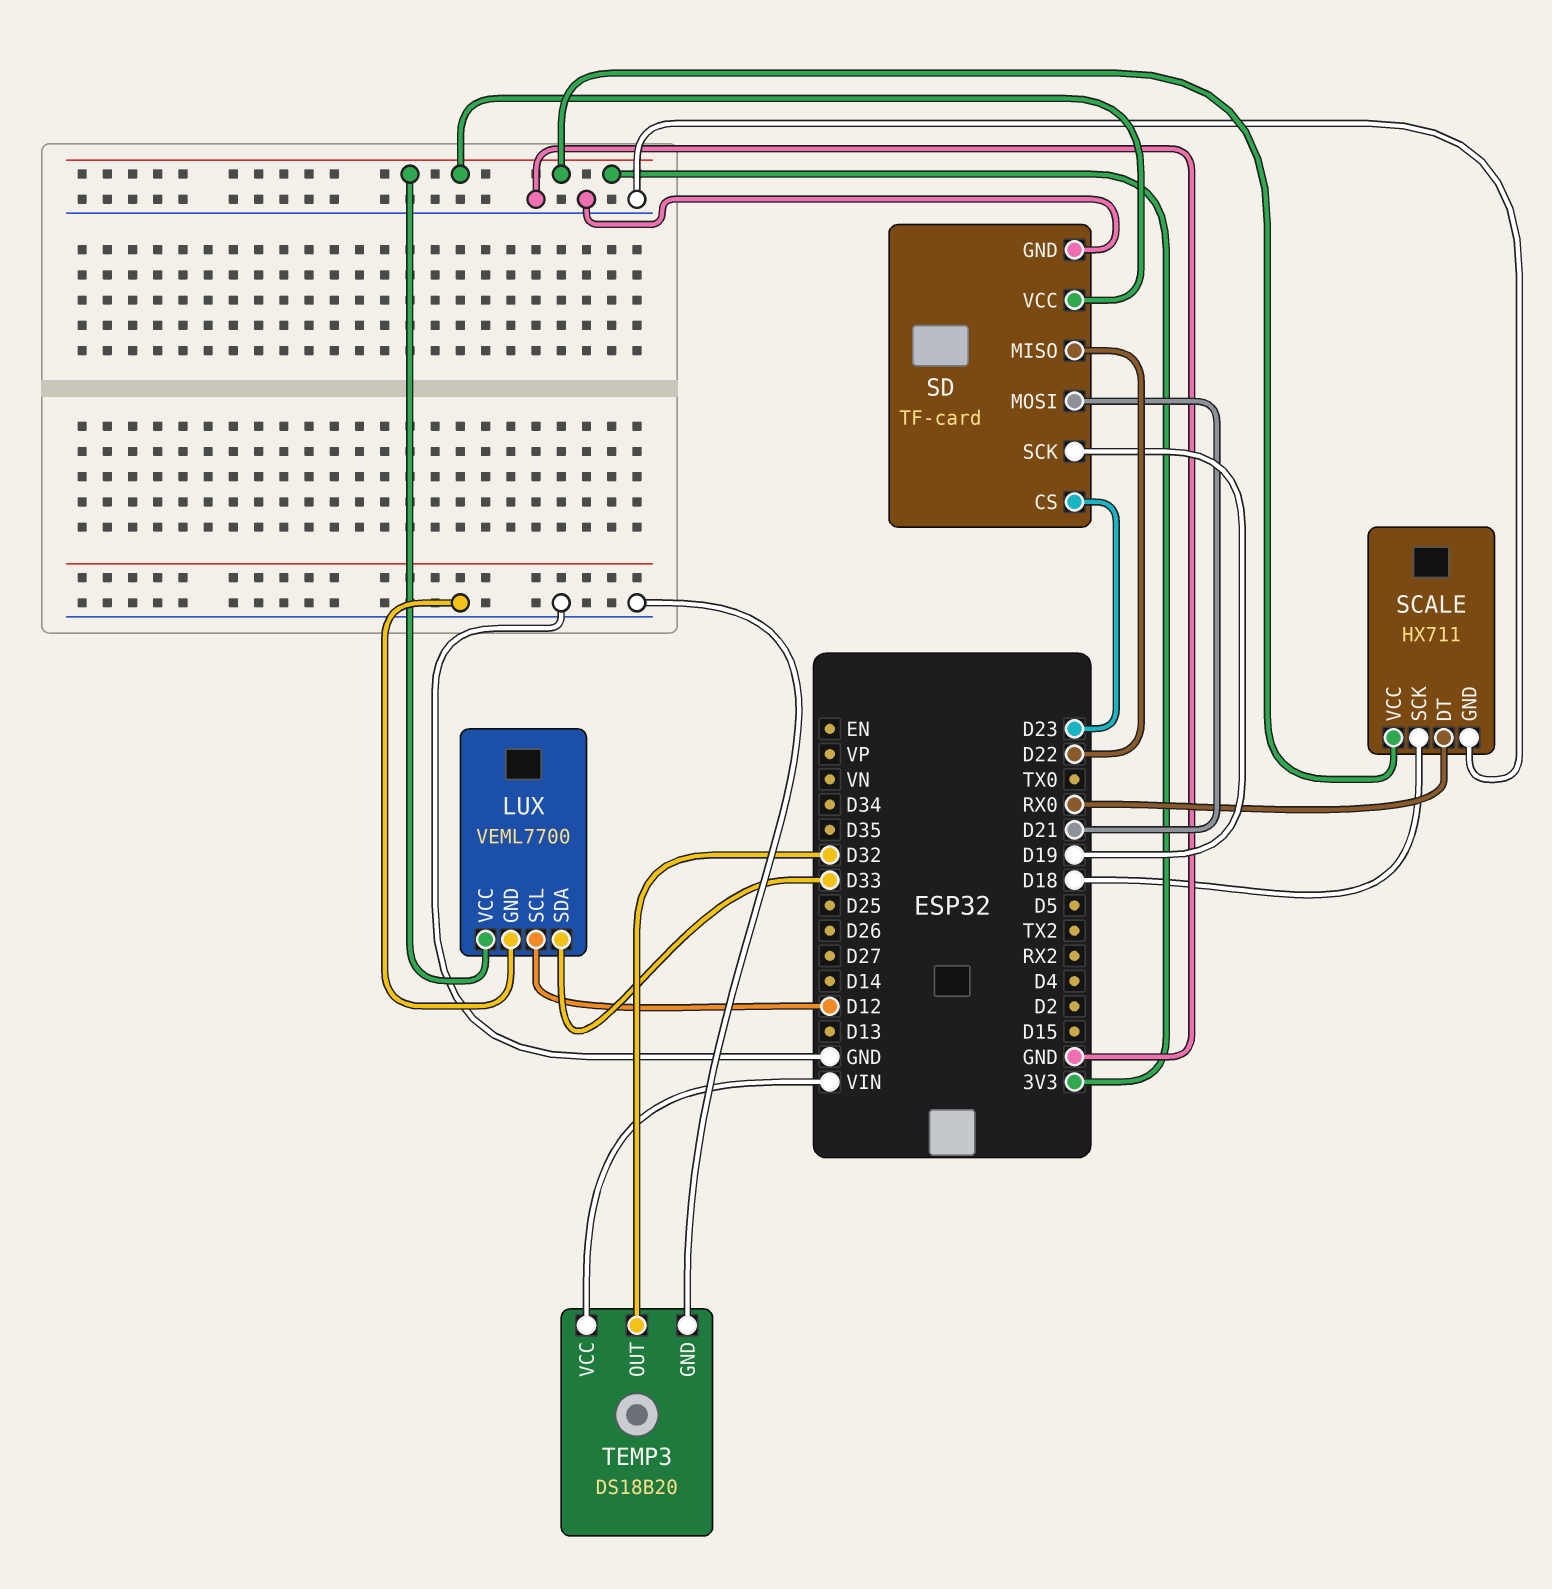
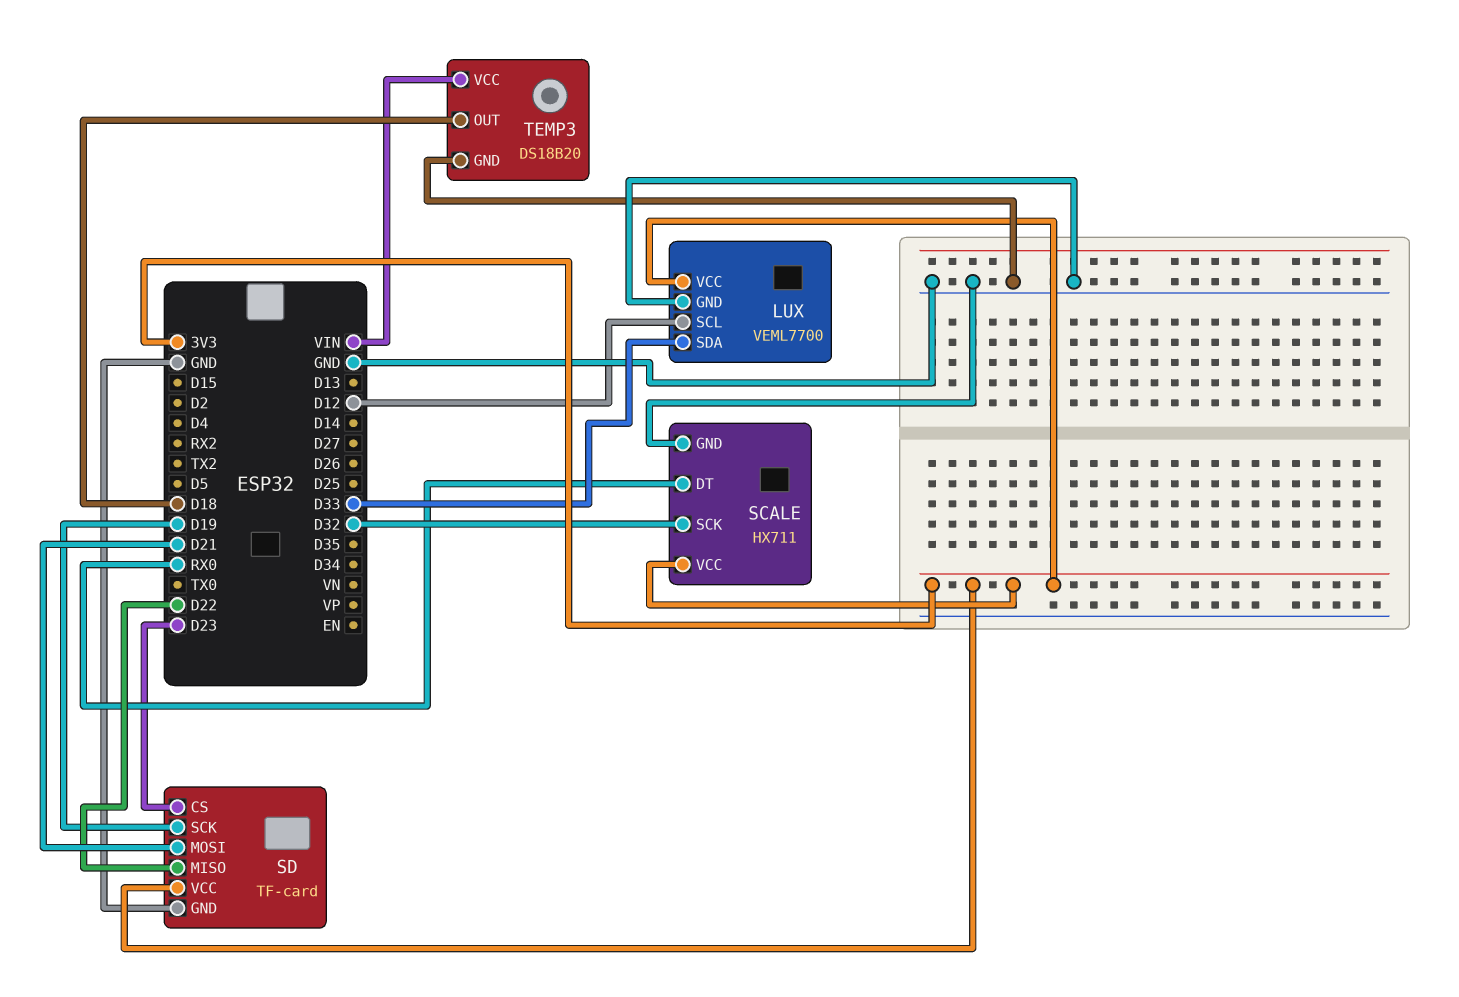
SCALE pin SCK: D18 -> D32
TEMP3 pin OUT: D32 -> D18

